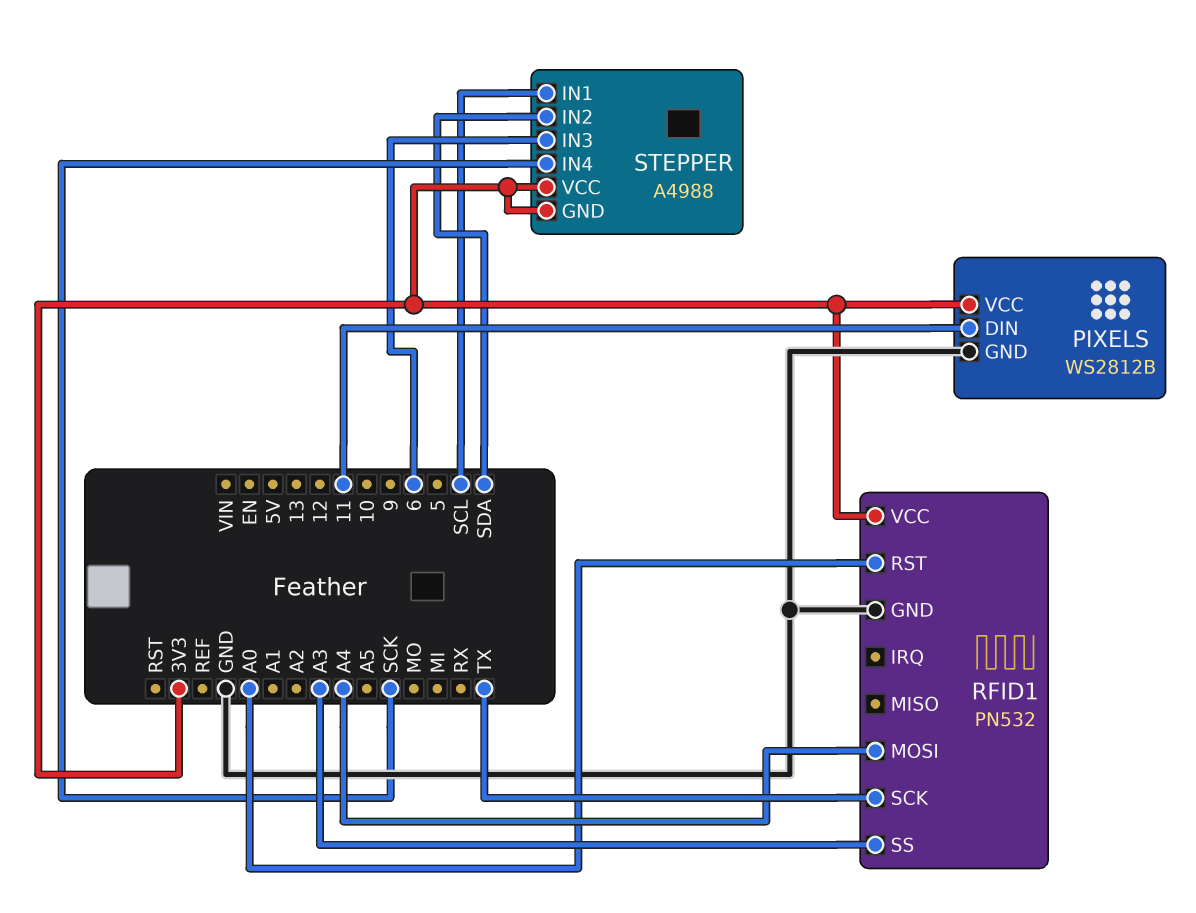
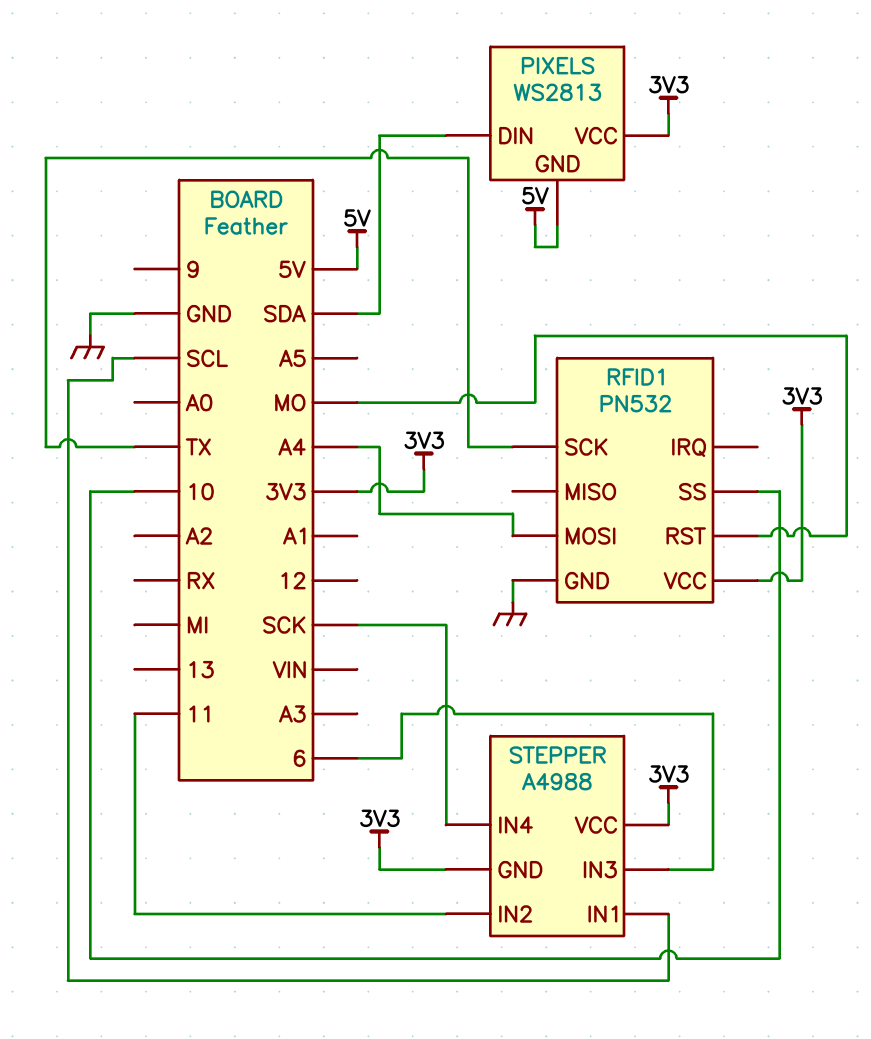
PIXELS: WS2812B -> WS2813
PIXELS pin DIN: 11 -> SDA
PIXELS pin GND: GND -> 5V
RFID1 pin RST: A0 -> MO
RFID1 pin SS: A3 -> 10
STEPPER pin IN2: SDA -> 11

